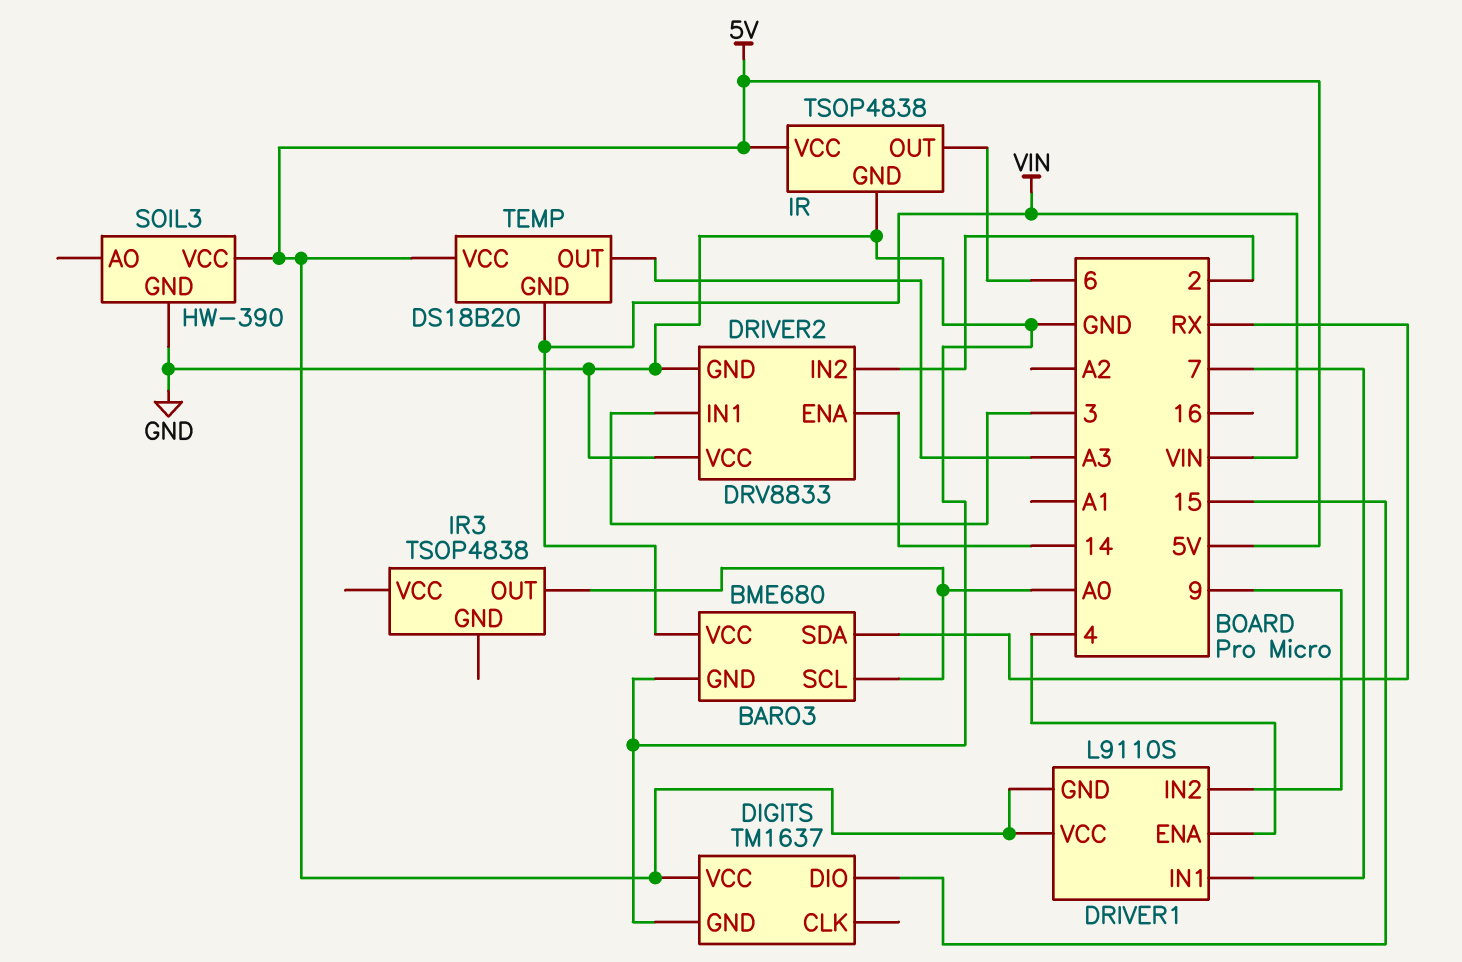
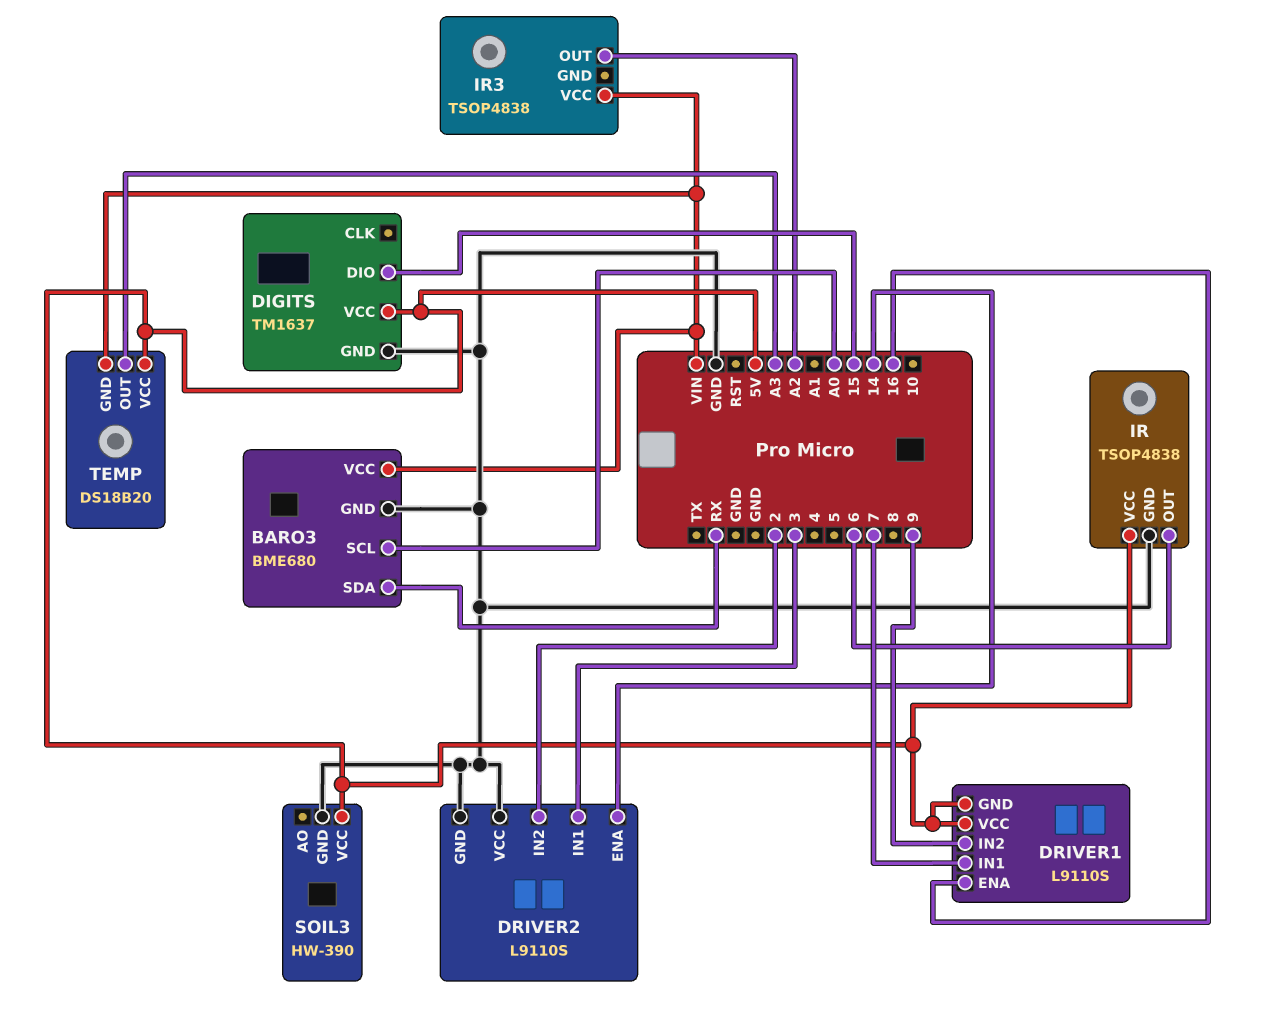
DRIVER1 pin ENA: 4 -> 16
DRIVER2: DRV8833 -> L9110S
IR3 pin OUT: A0 -> A2
IR3 pin VCC: none -> VIN

